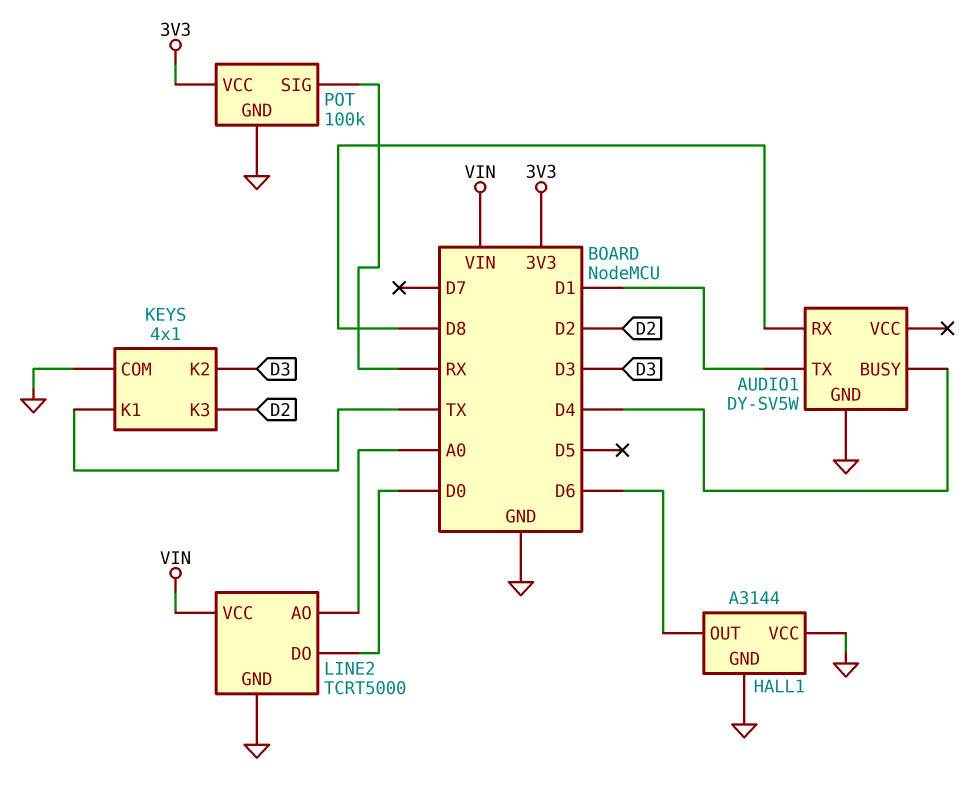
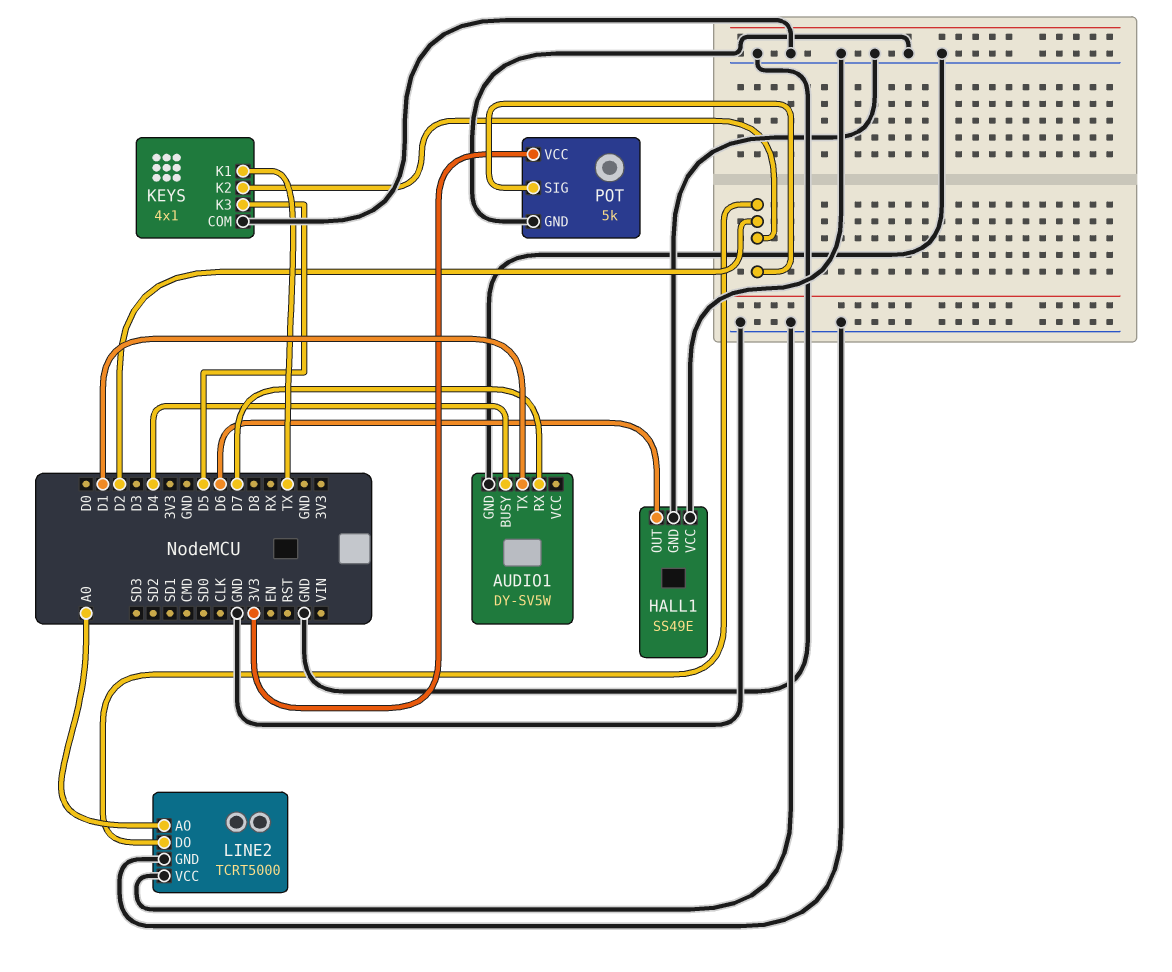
AUDIO1 pin RX: D8 -> D7
HALL1: A3144 -> SS49E
KEYS pin K2: D3 -> D2
KEYS pin K3: D2 -> D5
LINE2 pin DO: D0 -> D2
LINE2 pin VCC: VIN -> GND
POT: 100k -> 5k
POT pin SIG: RX -> D2

